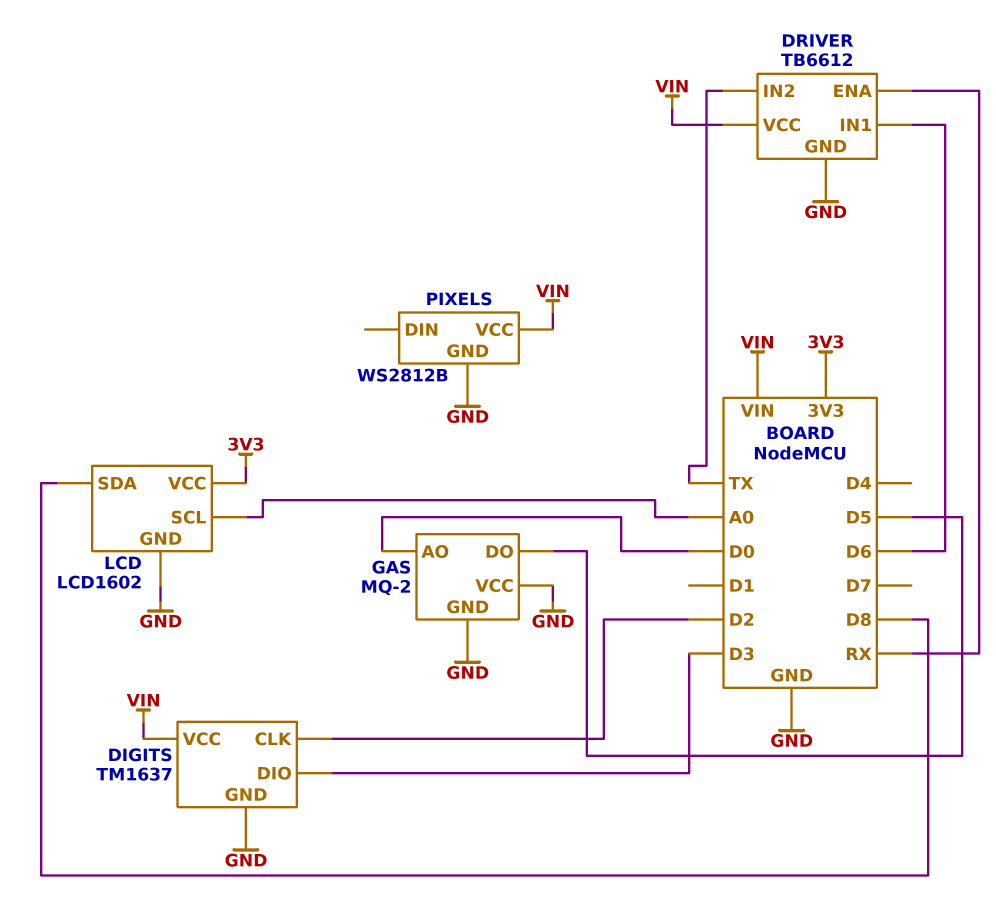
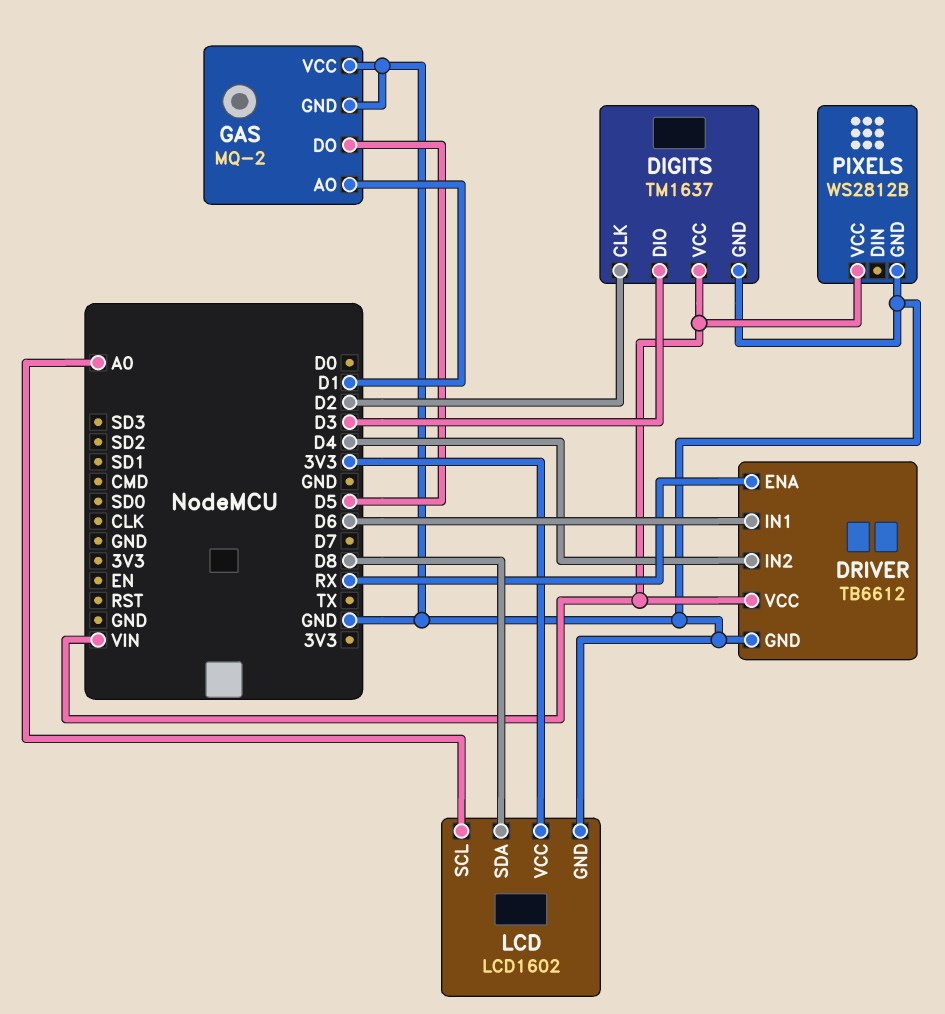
DRIVER pin IN2: TX -> D4
GAS pin AO: D0 -> D1

